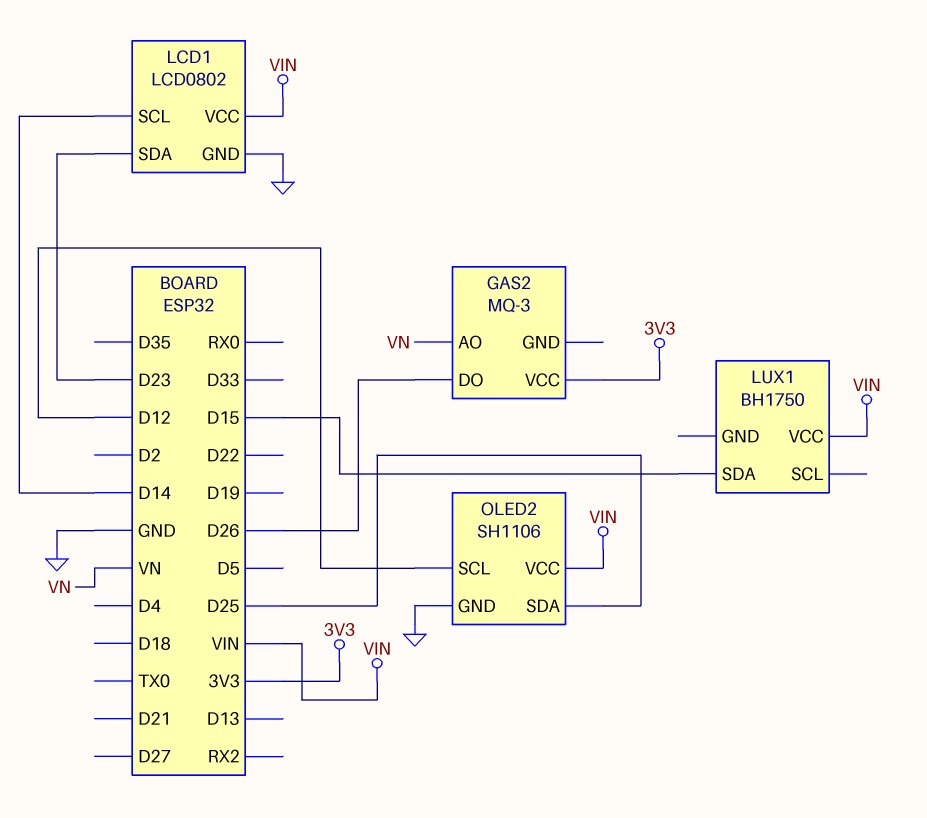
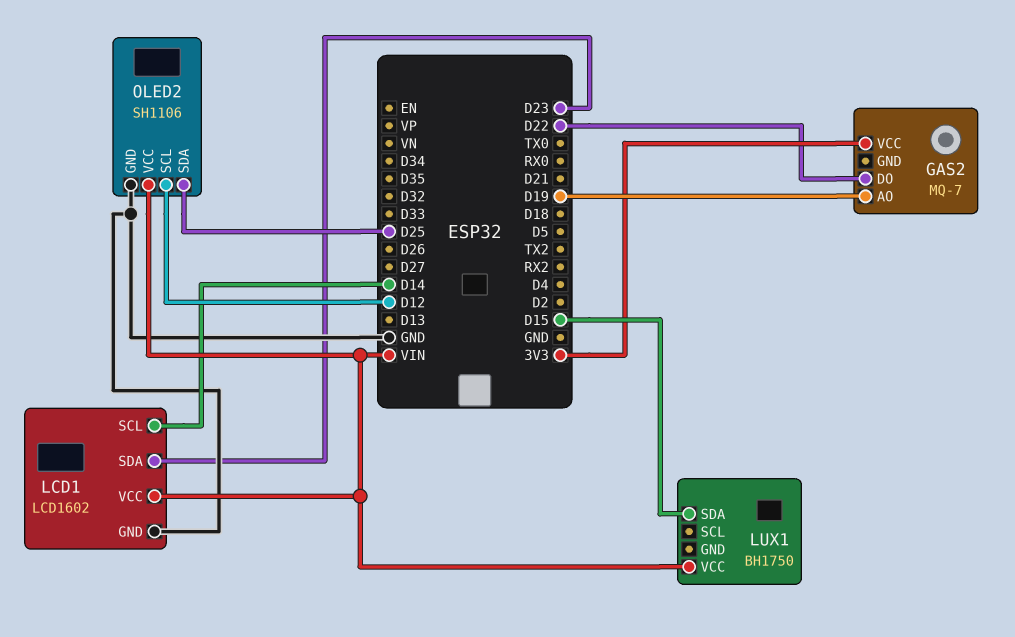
GAS2: MQ-3 -> MQ-7
GAS2 pin AO: VN -> D19
GAS2 pin DO: D26 -> D22
LCD1: LCD0802 -> LCD1602

